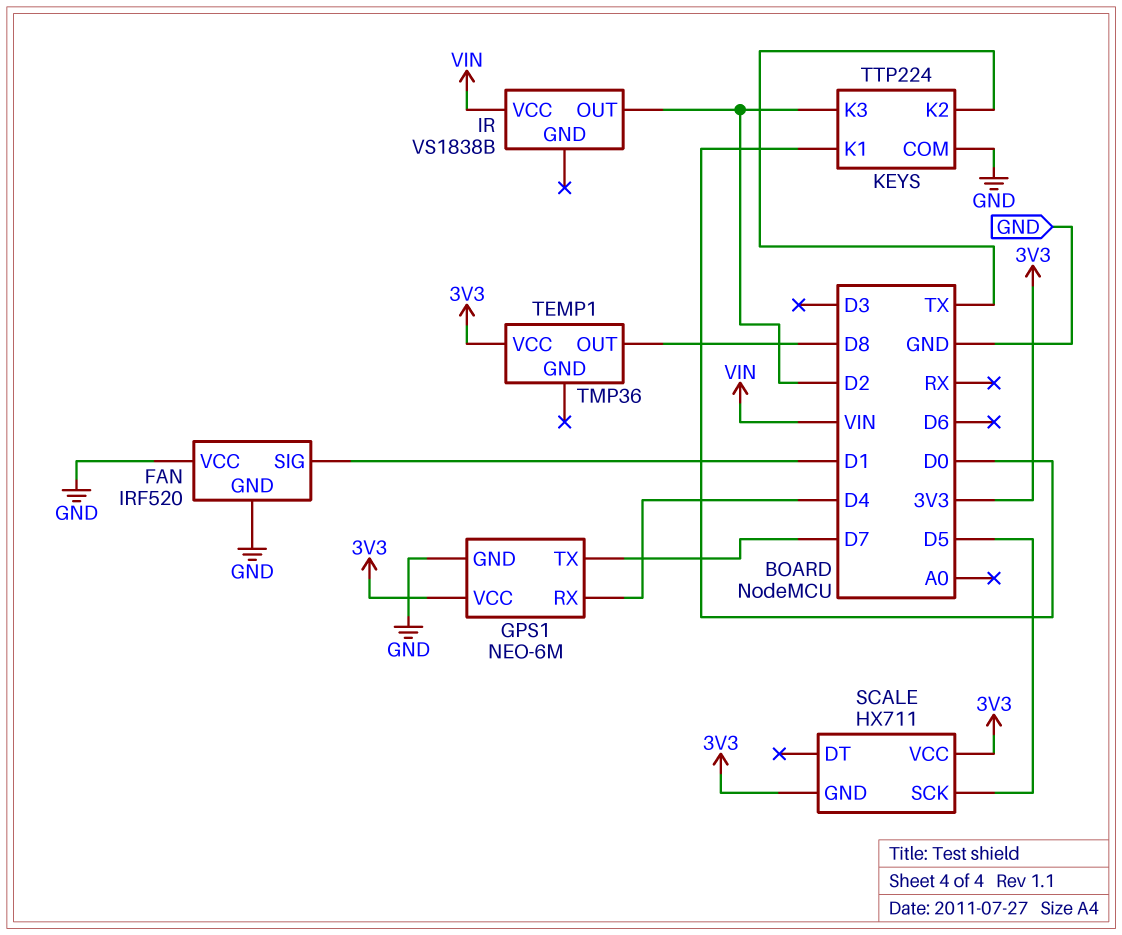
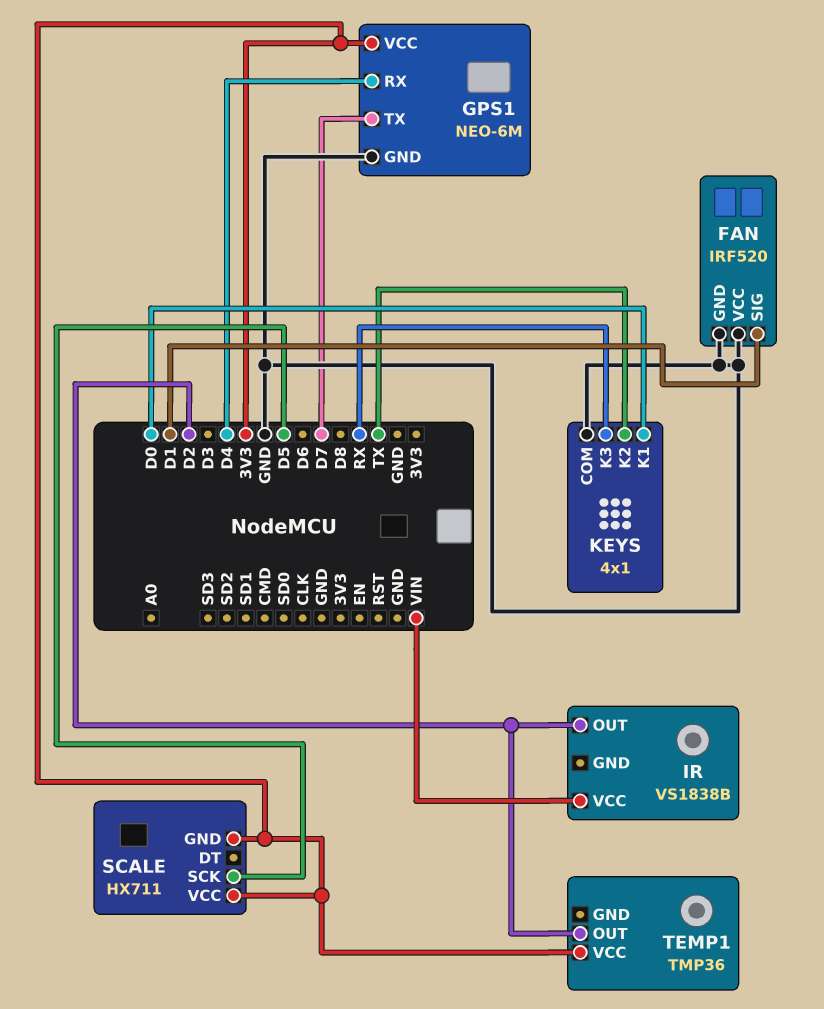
KEYS: TTP224 -> 4x1
KEYS pin K3: D2 -> RX
TEMP1 pin OUT: D8 -> D2

